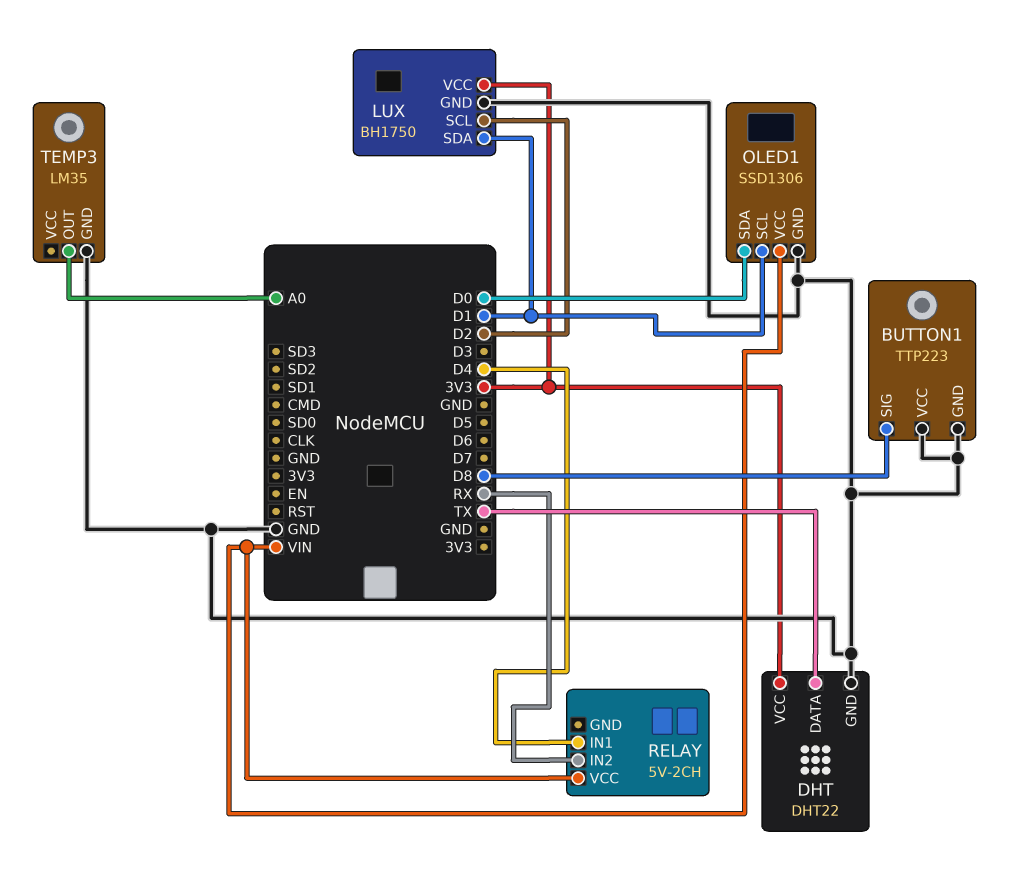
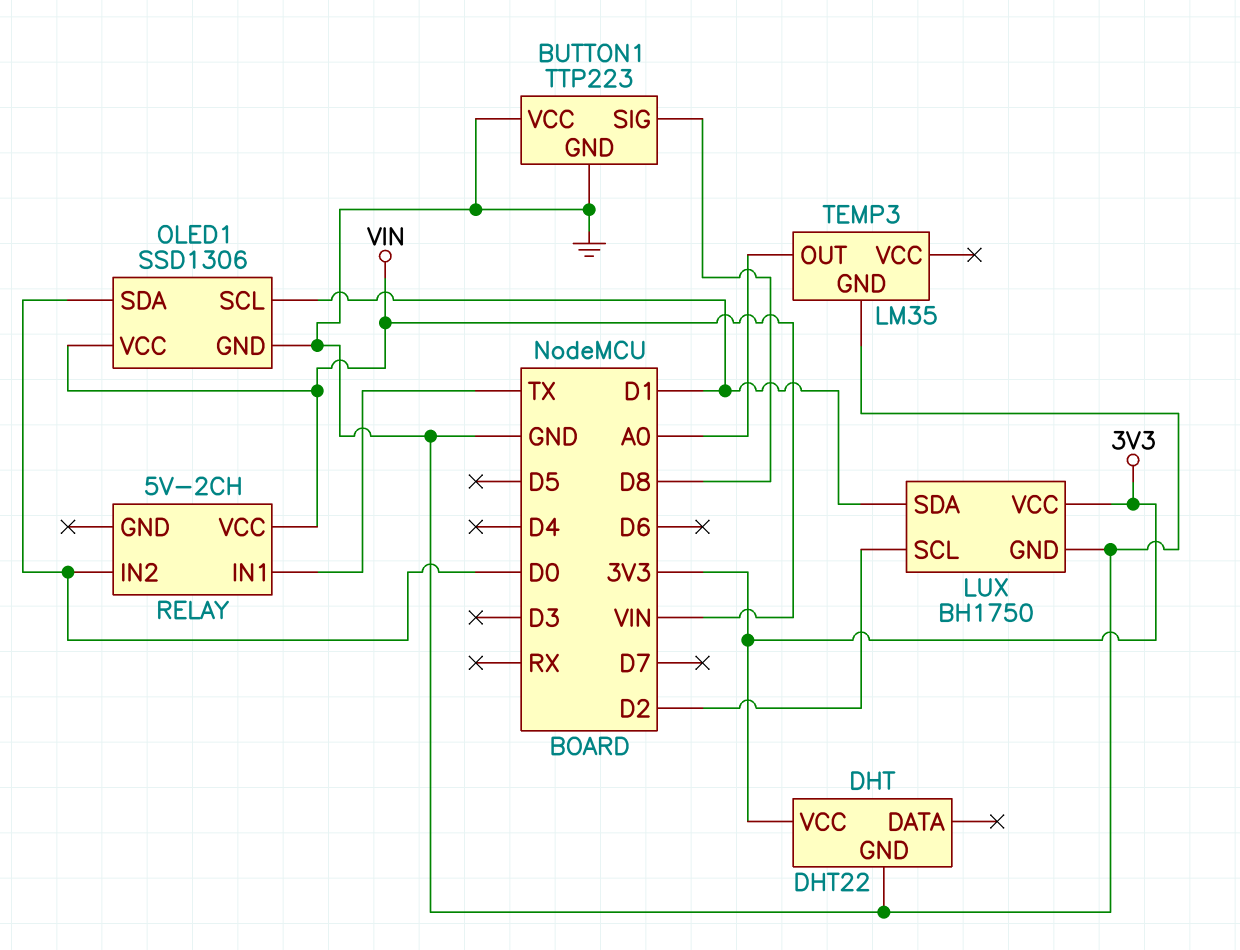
DHT pin DATA: TX -> none
RELAY pin IN1: D4 -> TX
RELAY pin IN2: RX -> D0

